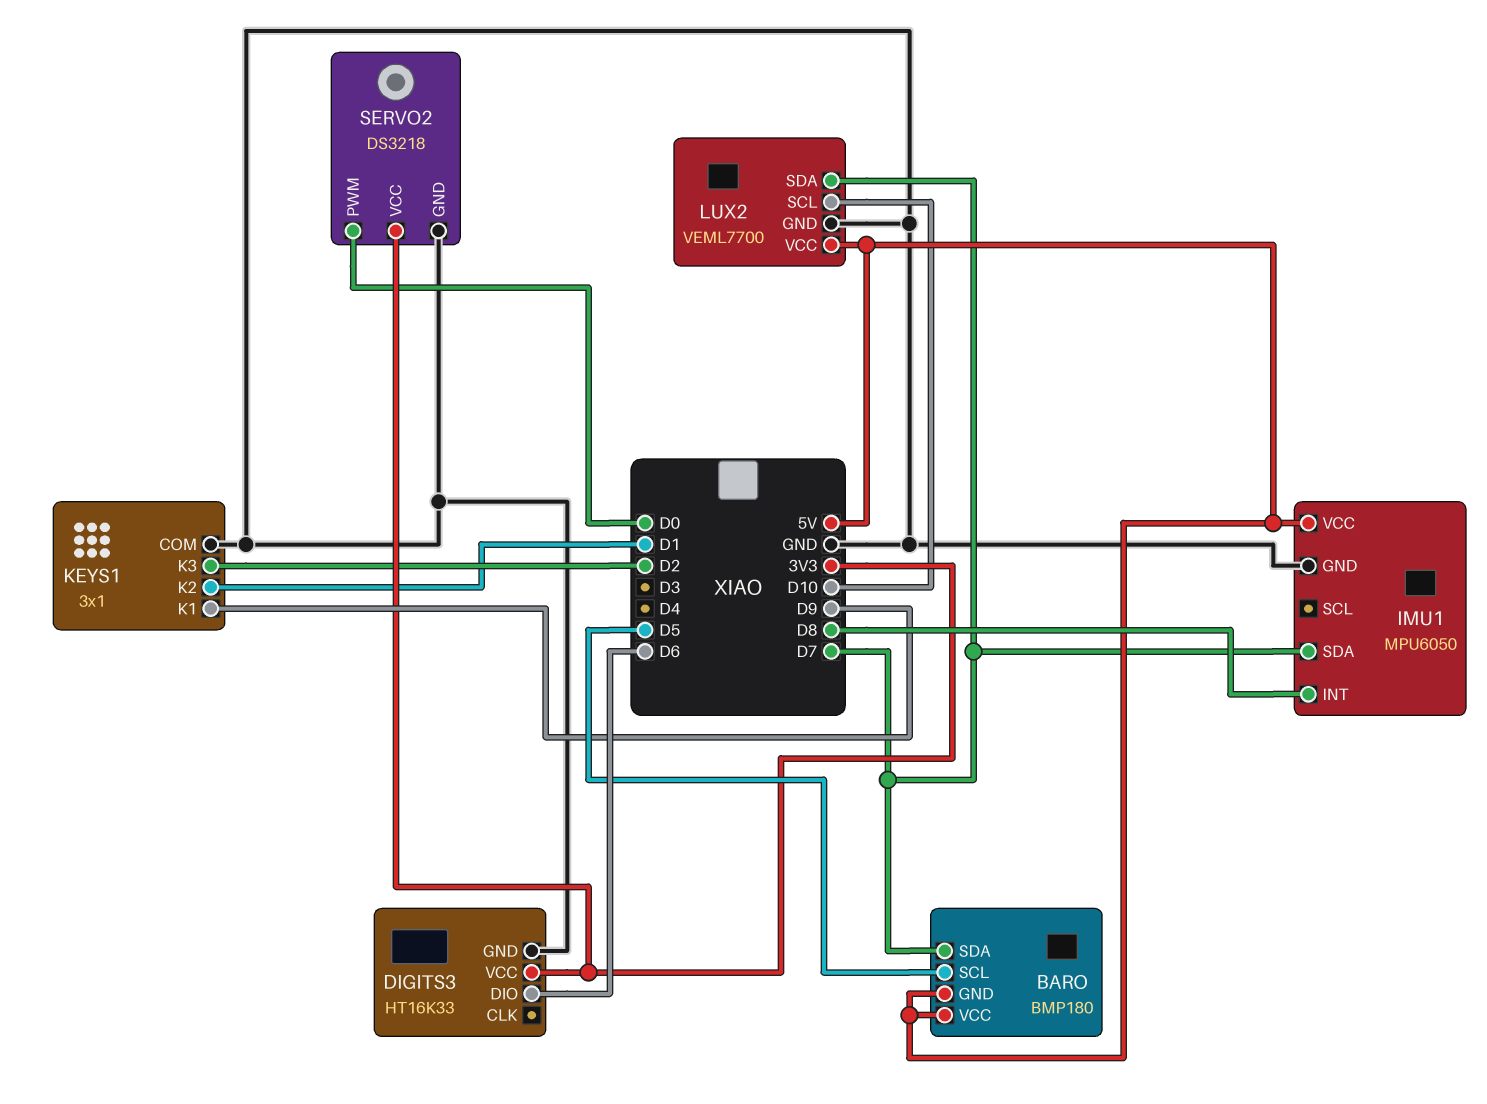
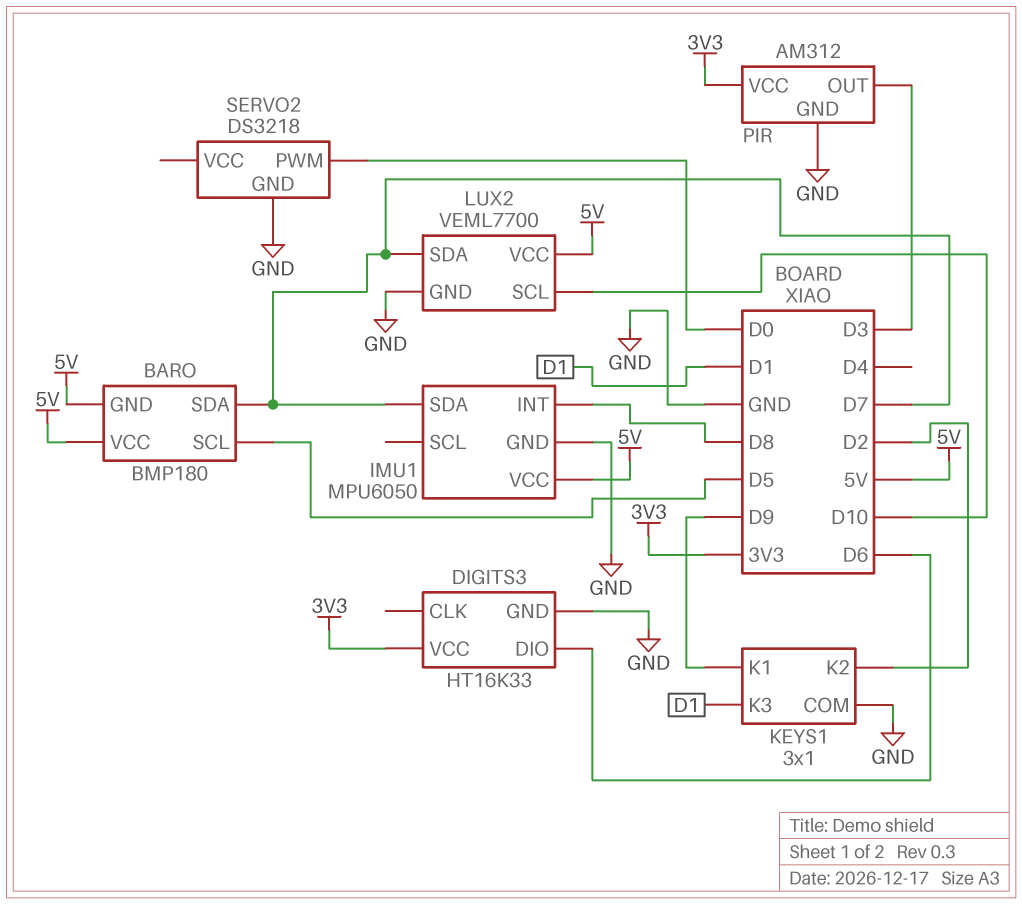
KEYS1 pin K2: D1 -> D2
KEYS1 pin K3: D2 -> D1
PIR: none -> AM312
PIR pin GND: none -> GND
PIR pin OUT: none -> D3
PIR pin VCC: none -> 3V3
SERVO2 pin VCC: 3V3 -> none

